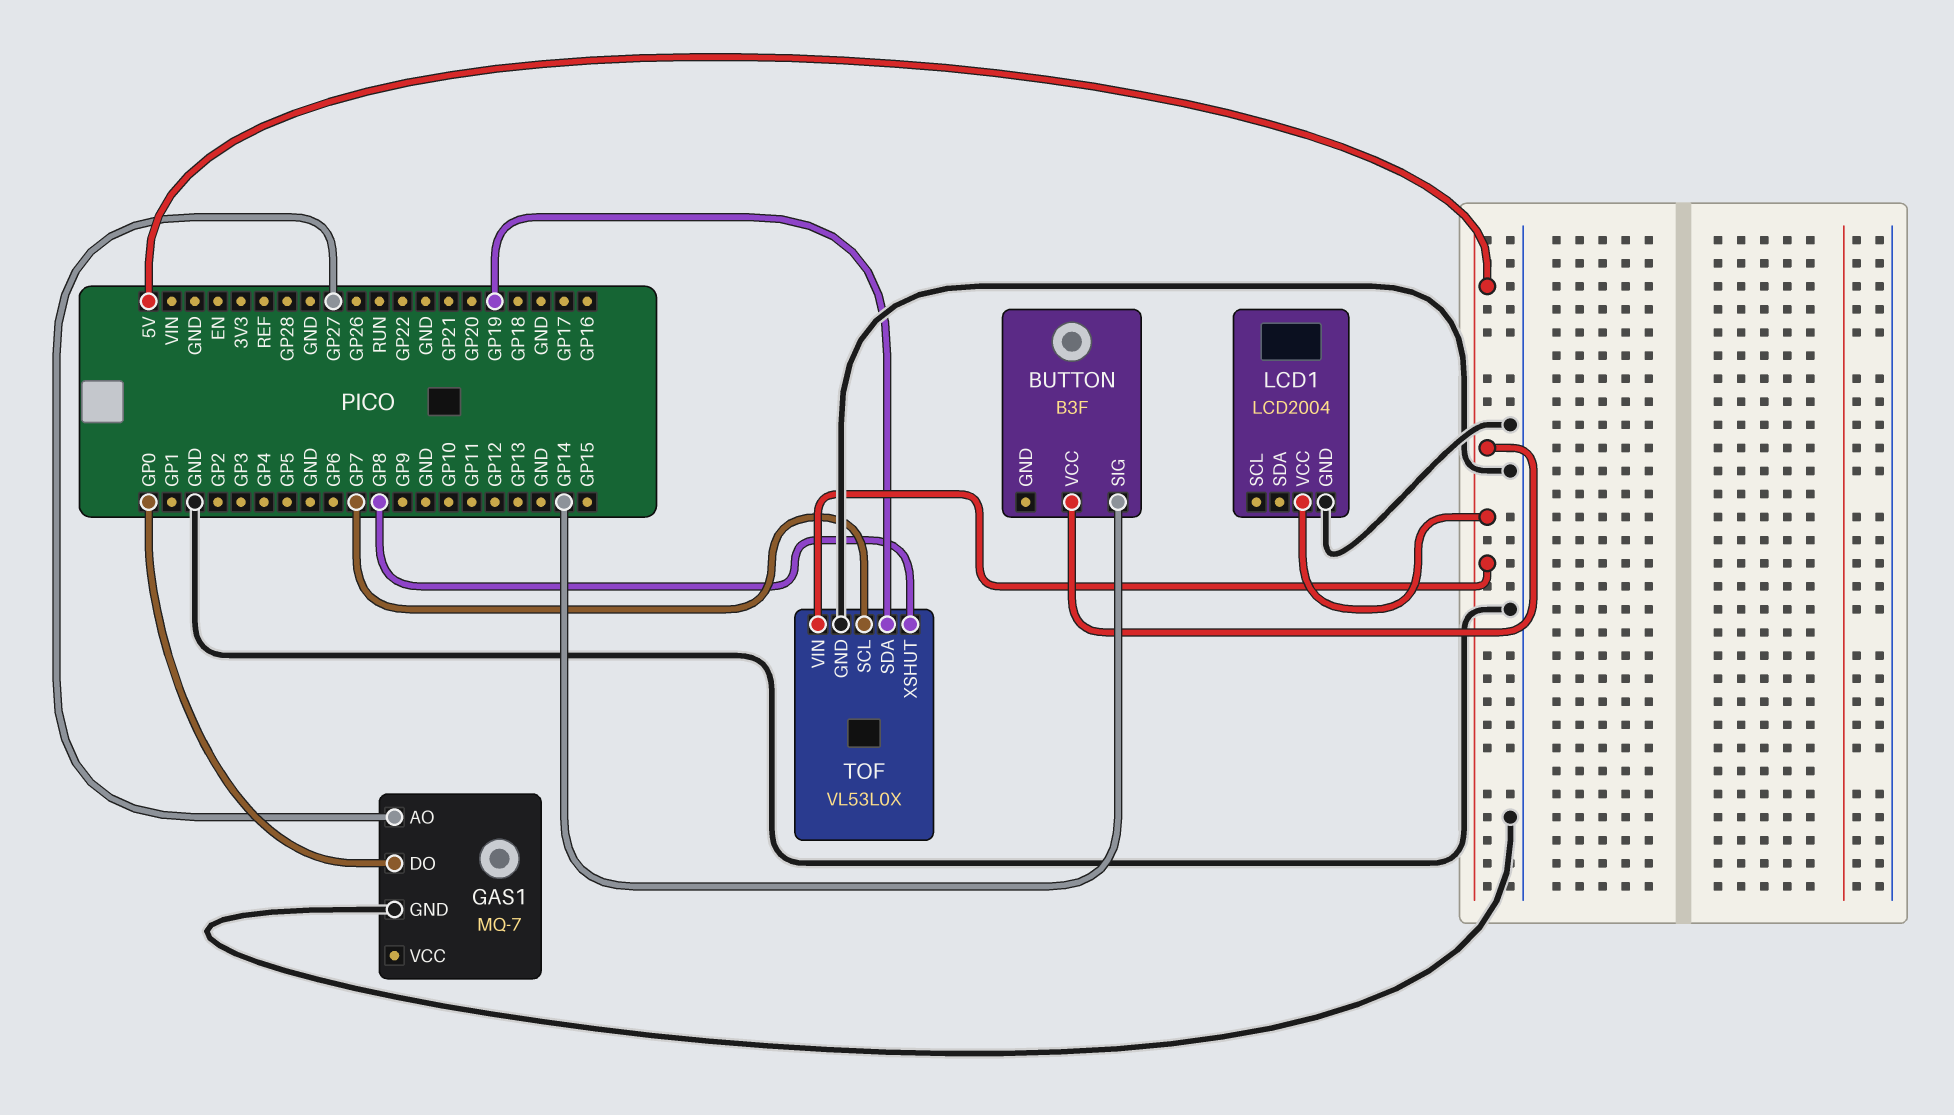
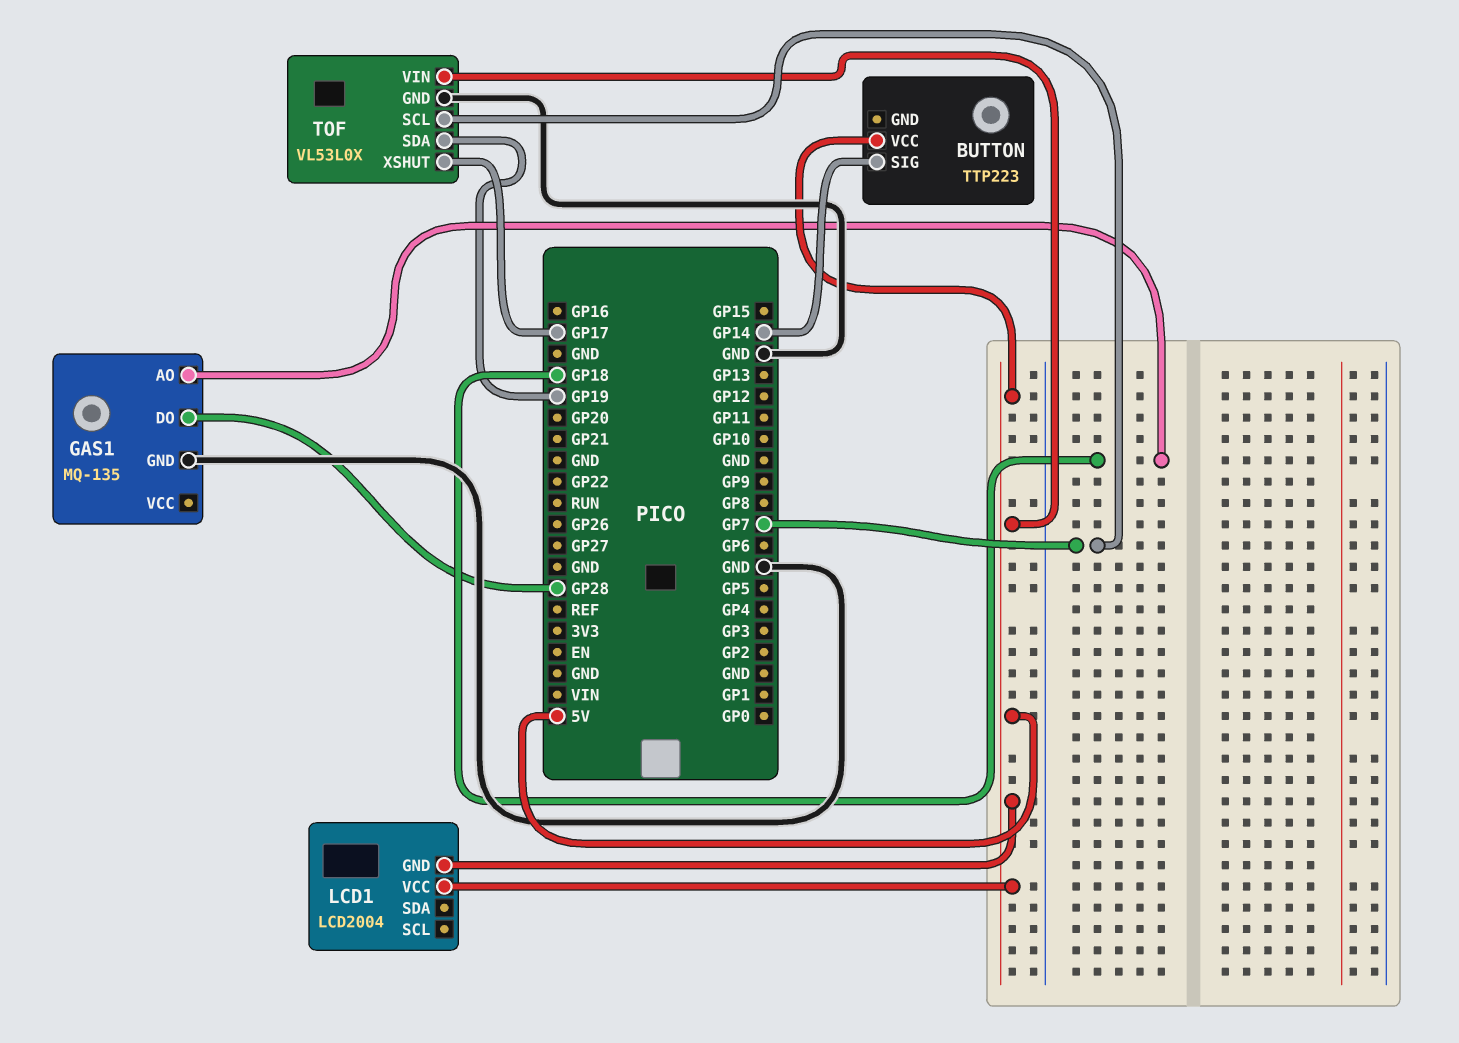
BUTTON: B3F -> TTP223
GAS1: MQ-7 -> MQ-135
GAS1 pin AO: GP27 -> GP18
GAS1 pin DO: GP0 -> GP28
LCD1 pin GND: GND -> 5V
TOF pin XSHUT: GP8 -> GP17

